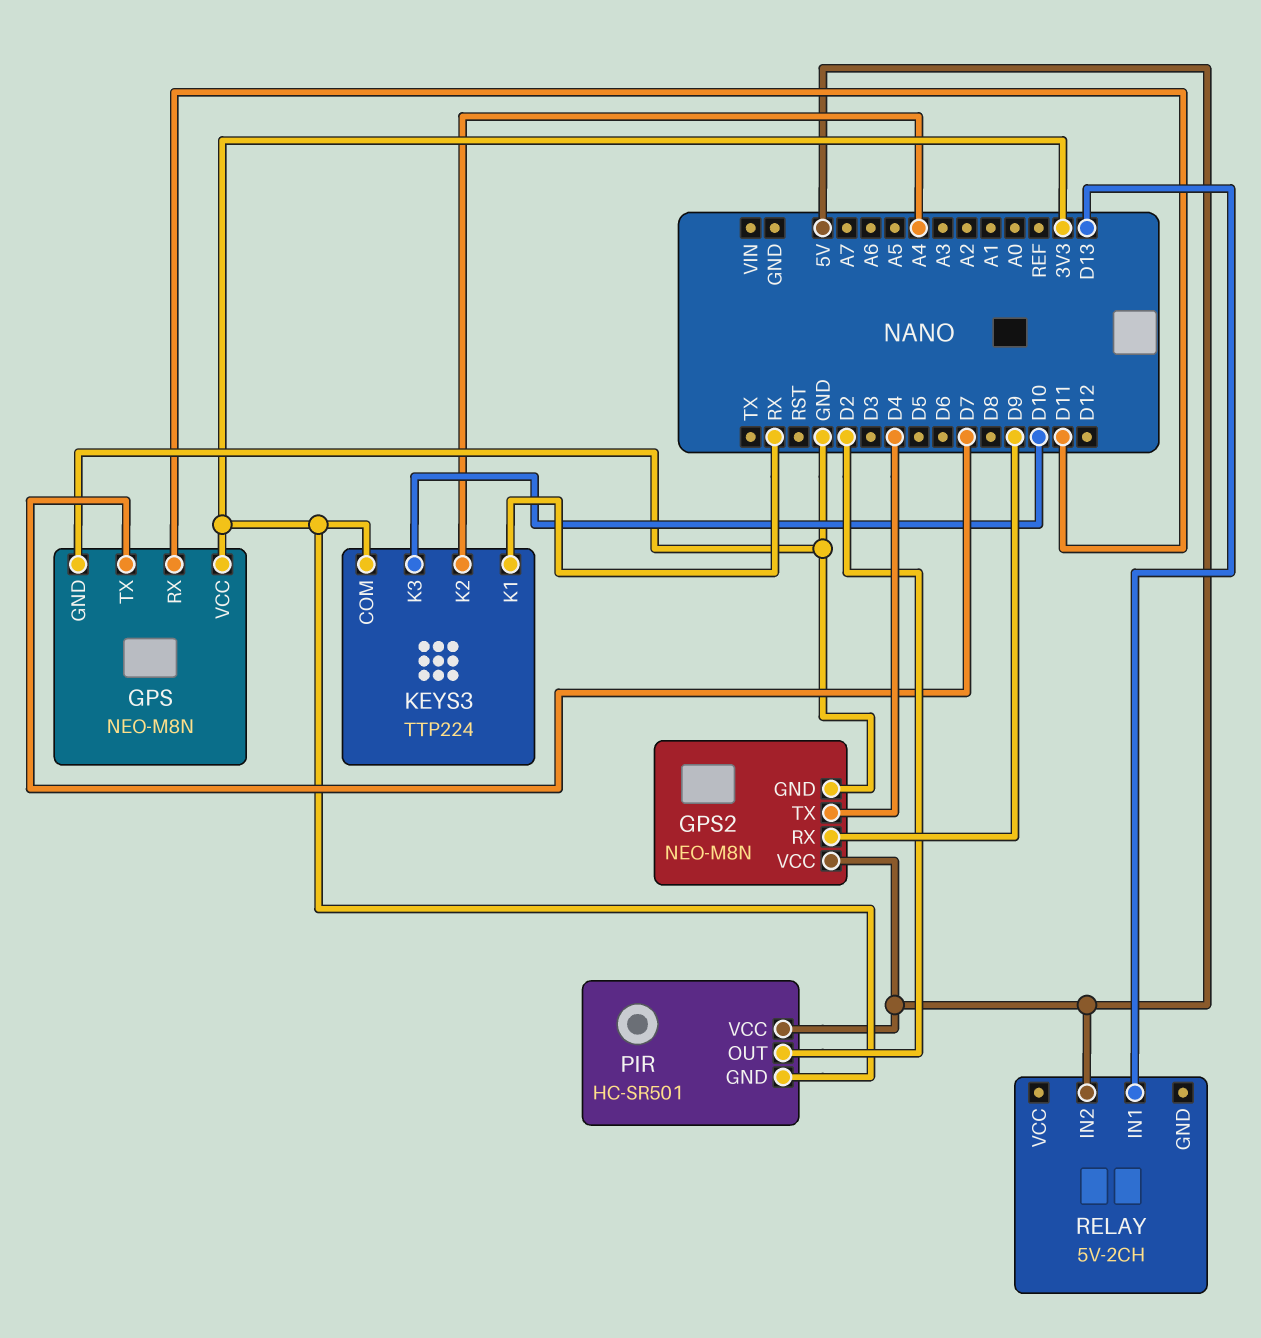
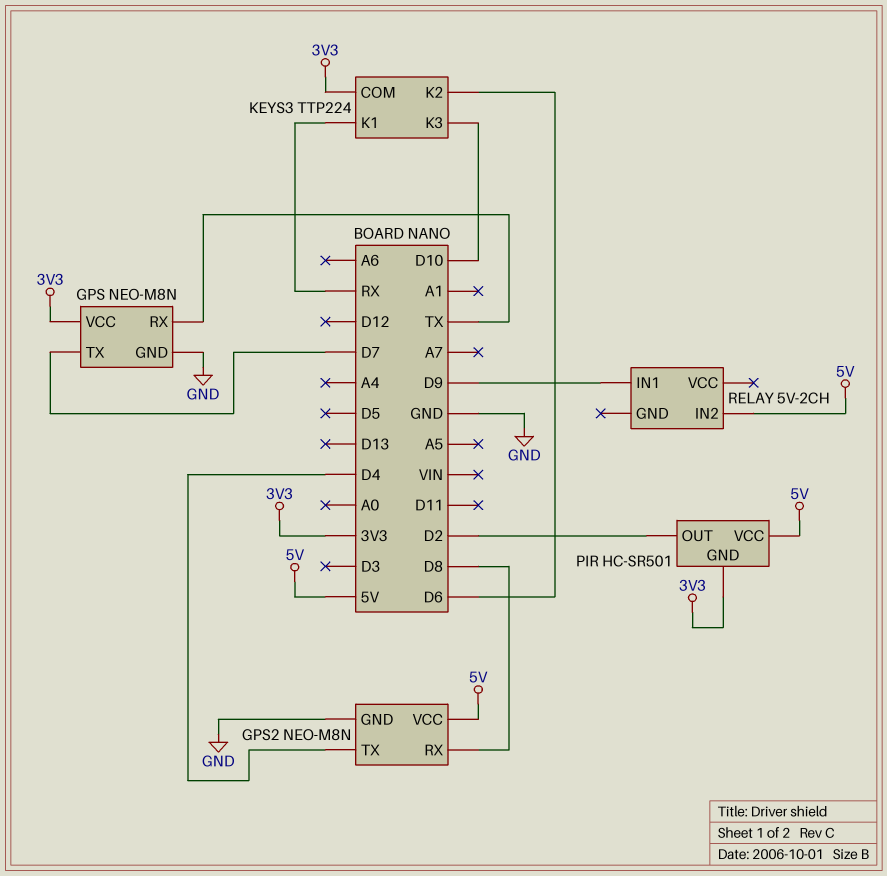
GPS pin RX: D11 -> TX
GPS2 pin RX: D9 -> D8
KEYS3 pin K2: A4 -> D6
RELAY pin IN1: D13 -> D9

